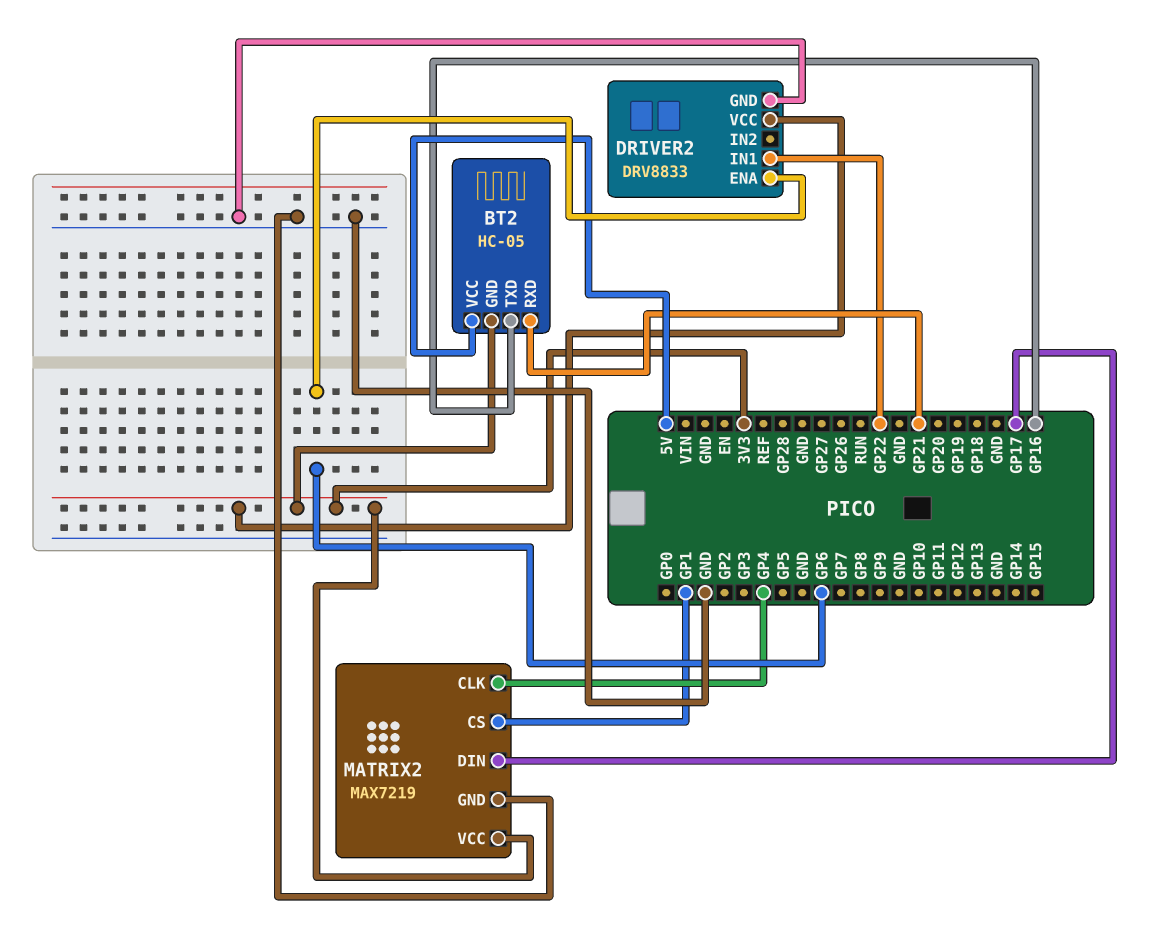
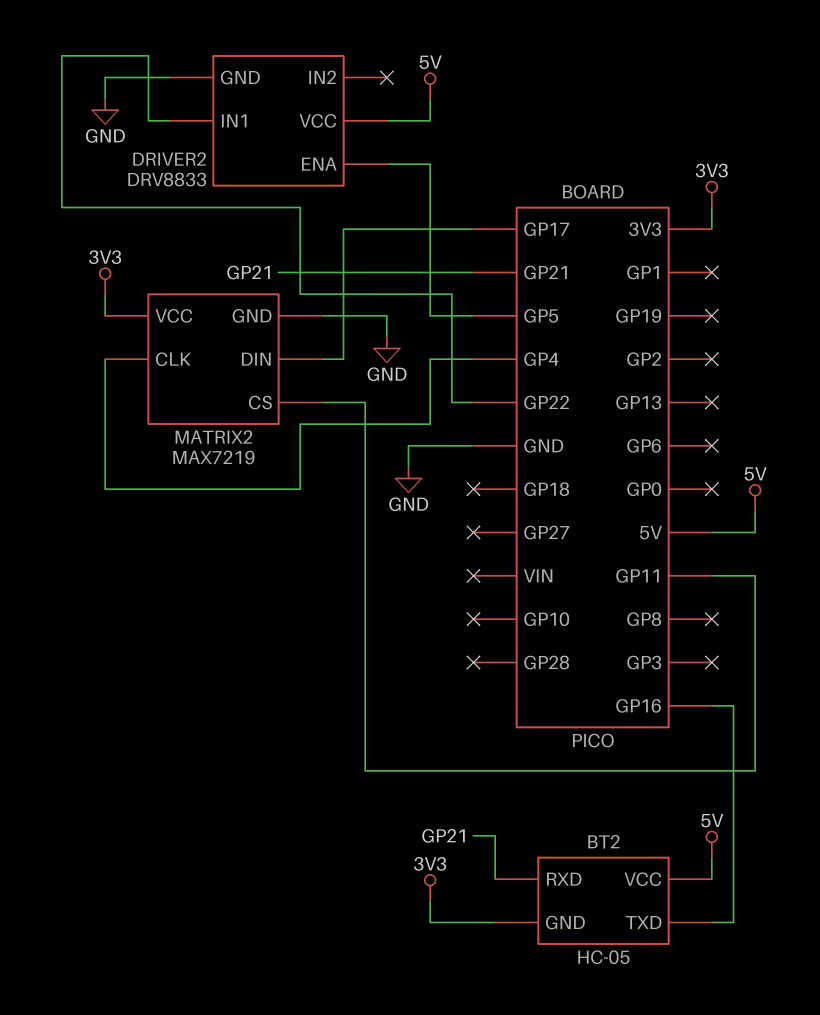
DRIVER2 pin ENA: GP6 -> GP5
DRIVER2 pin VCC: 3V3 -> 5V
MATRIX2 pin CS: GP1 -> GP11

